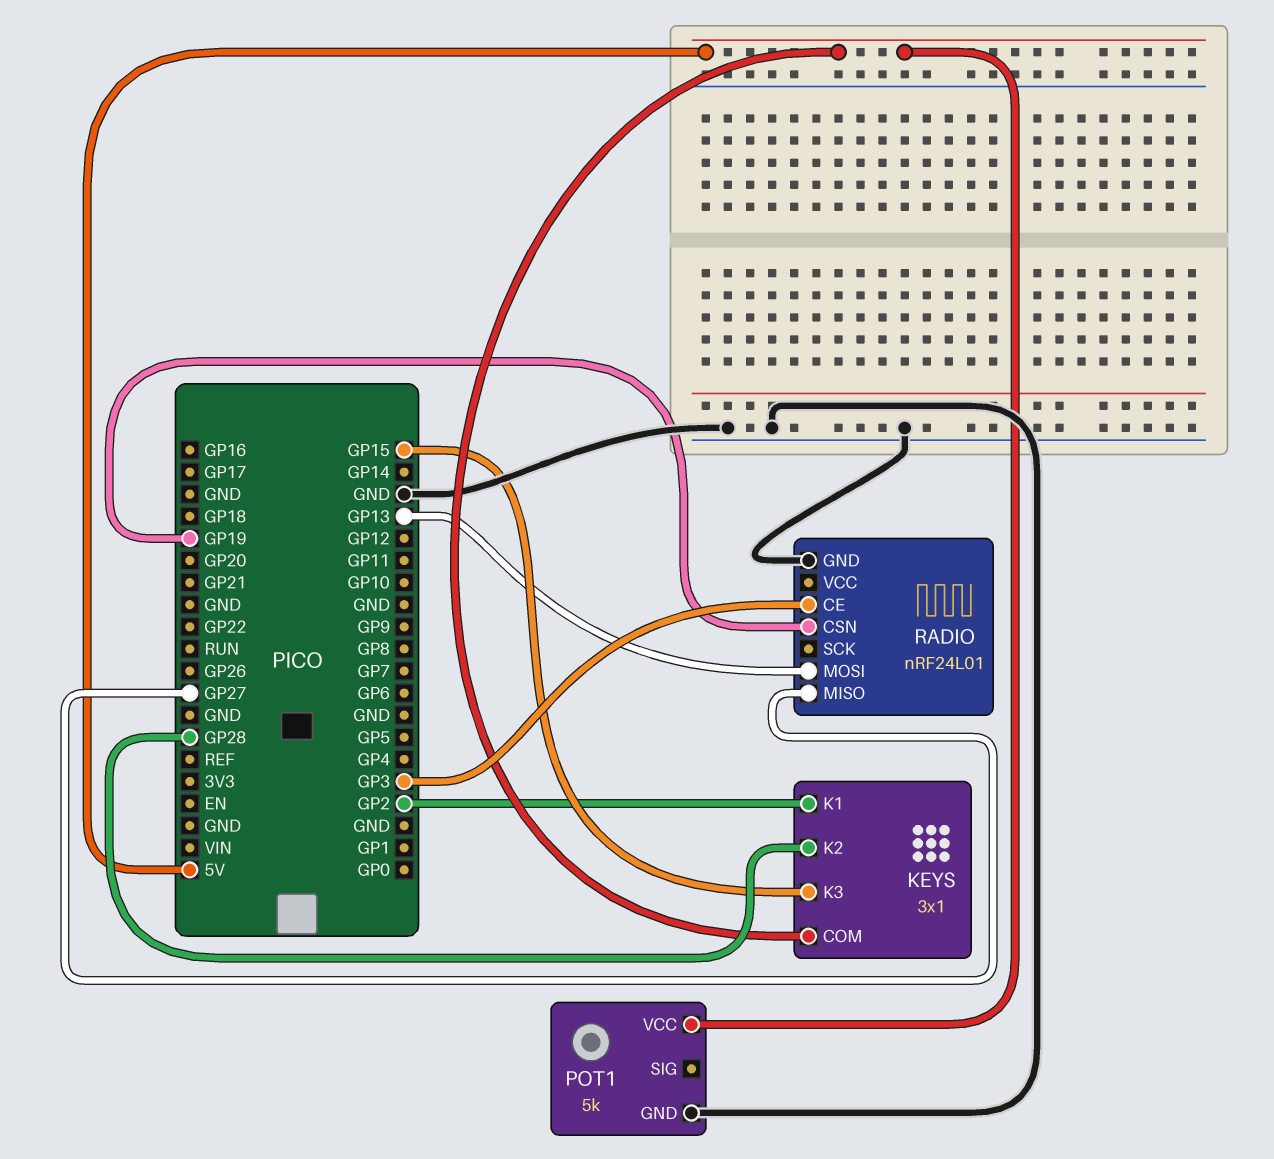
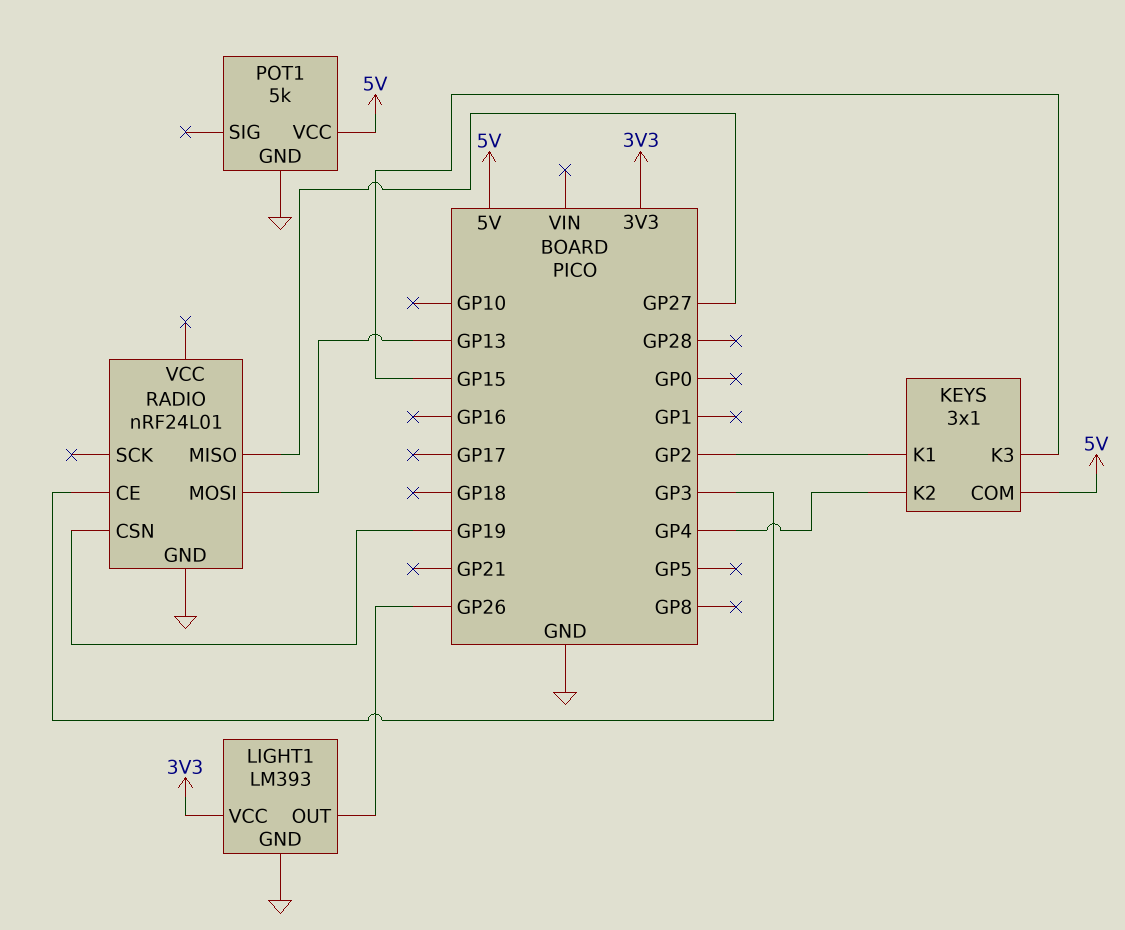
KEYS pin K2: GP28 -> GP4
LIGHT1: none -> LM393
LIGHT1 pin GND: none -> GND
LIGHT1 pin OUT: none -> GP26
LIGHT1 pin VCC: none -> 3V3

